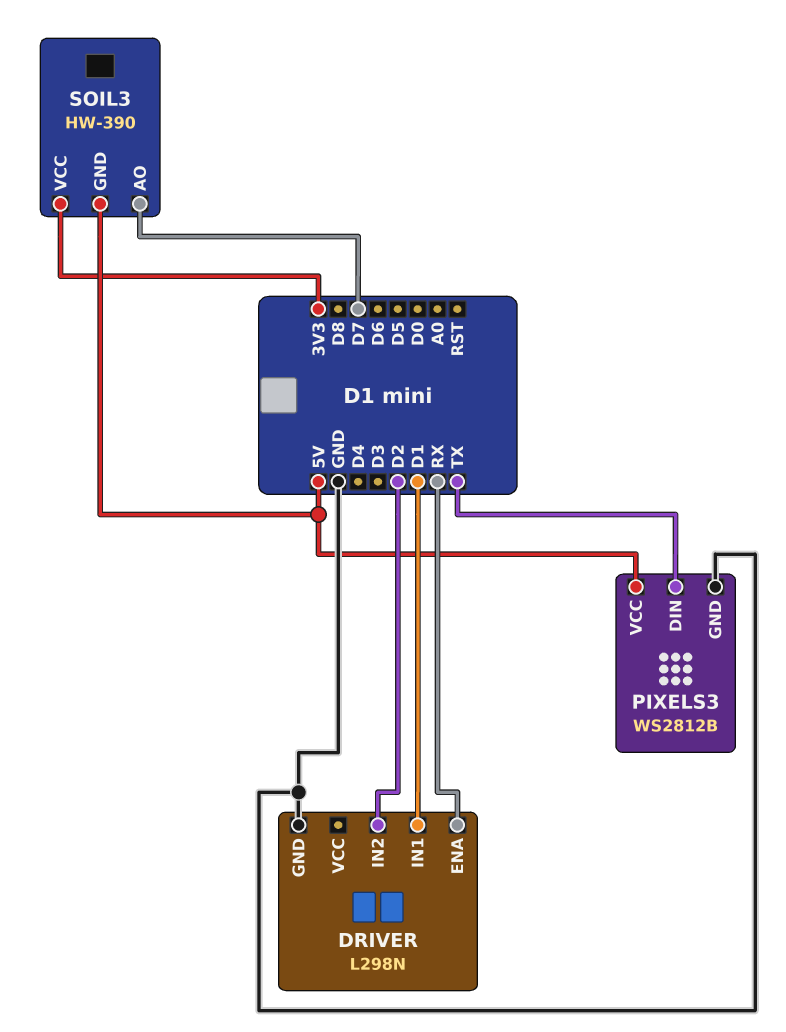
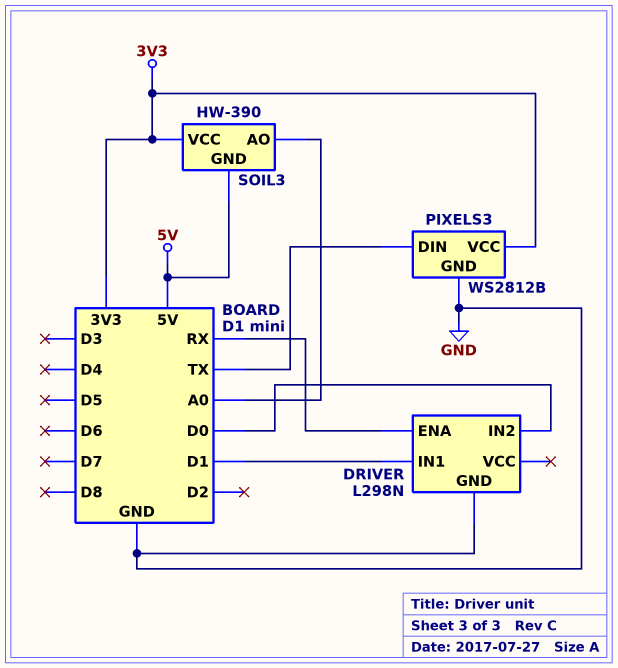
DRIVER pin IN2: D2 -> D0
PIXELS3 pin VCC: 5V -> 3V3
SOIL3 pin AO: D7 -> A0

